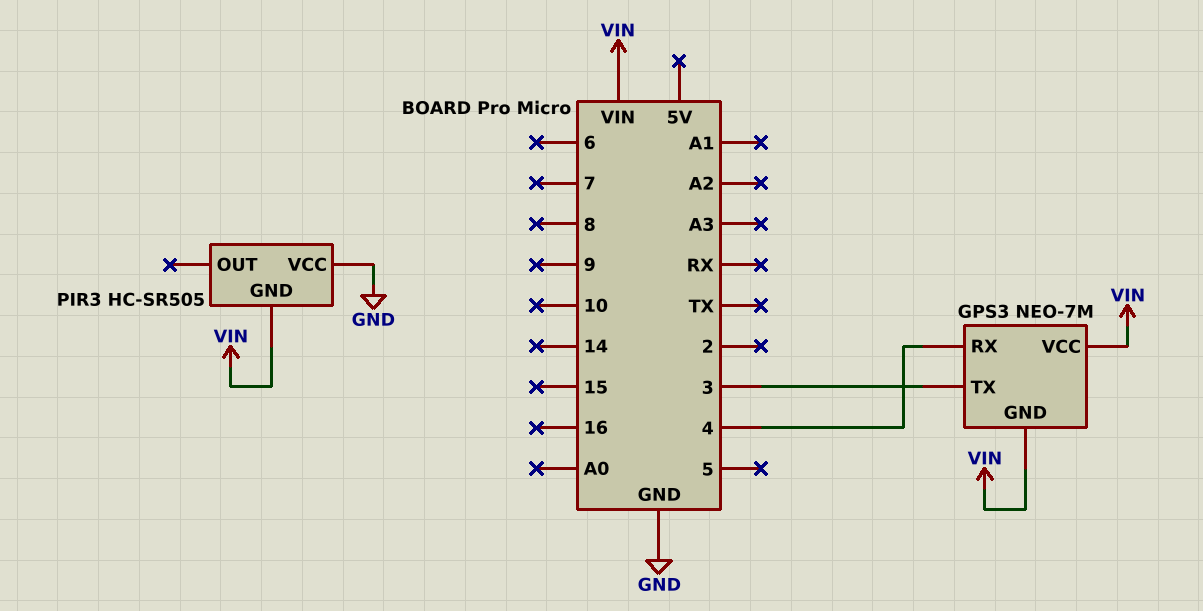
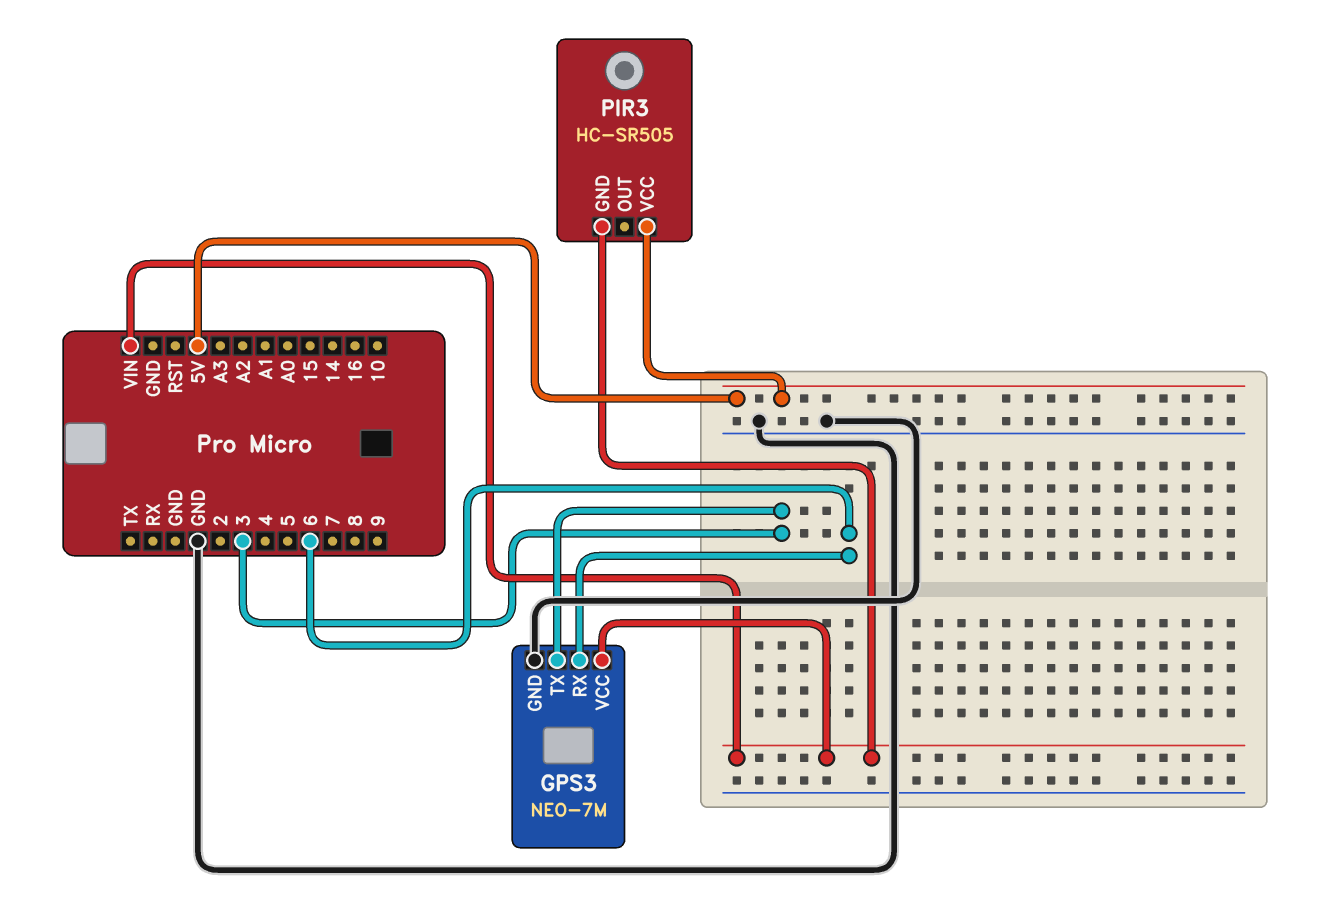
GPS3 pin GND: VIN -> GND
GPS3 pin RX: 4 -> 6
PIR3 pin VCC: GND -> 5V

